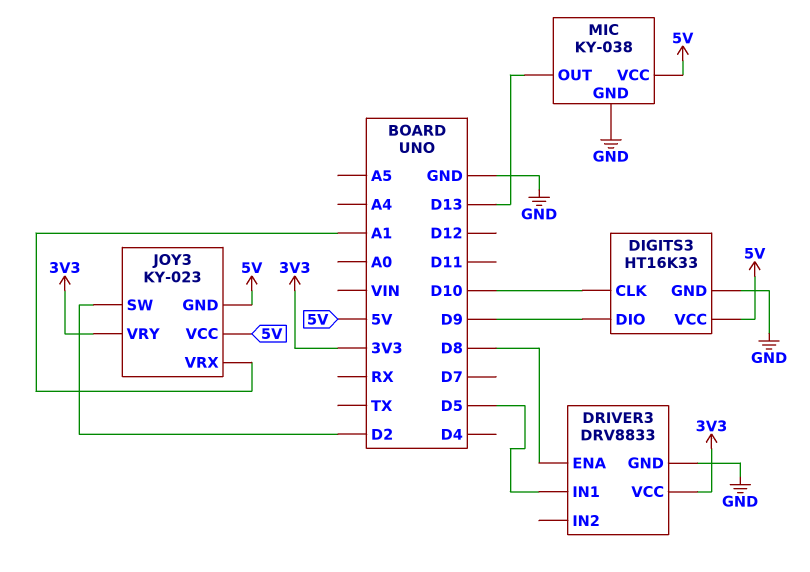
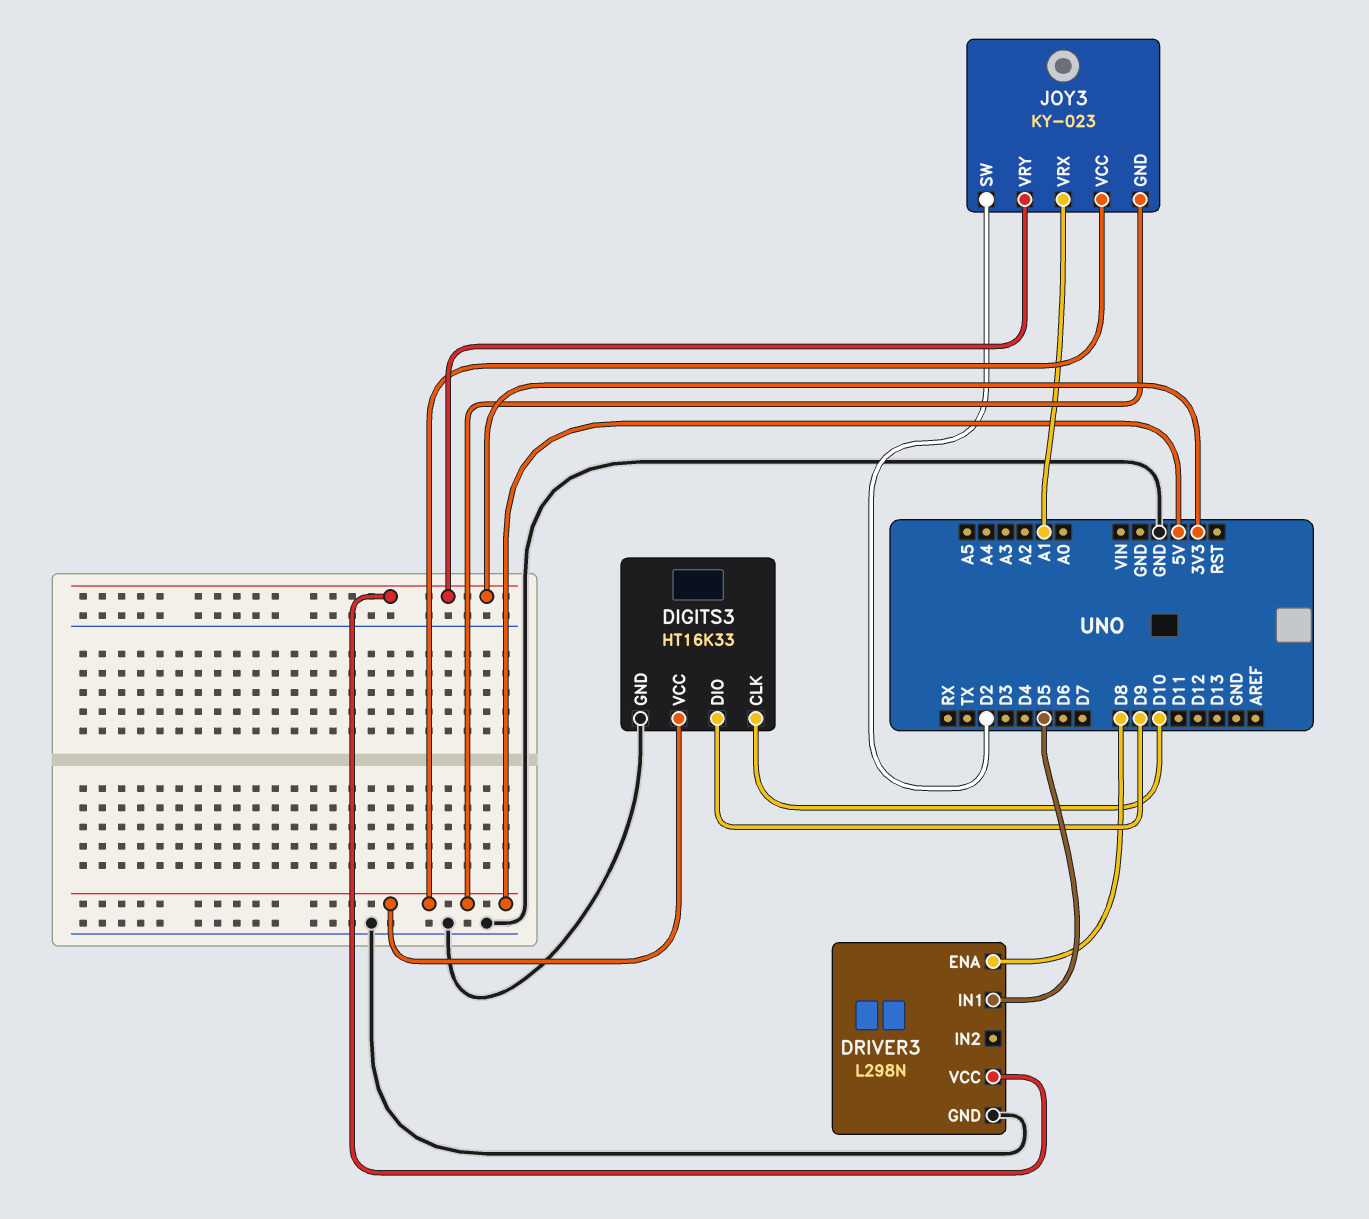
DRIVER3: DRV8833 -> L298N
MIC: KY-038 -> none
MIC pin GND: GND -> none
MIC pin OUT: D13 -> none
MIC pin VCC: 5V -> none

